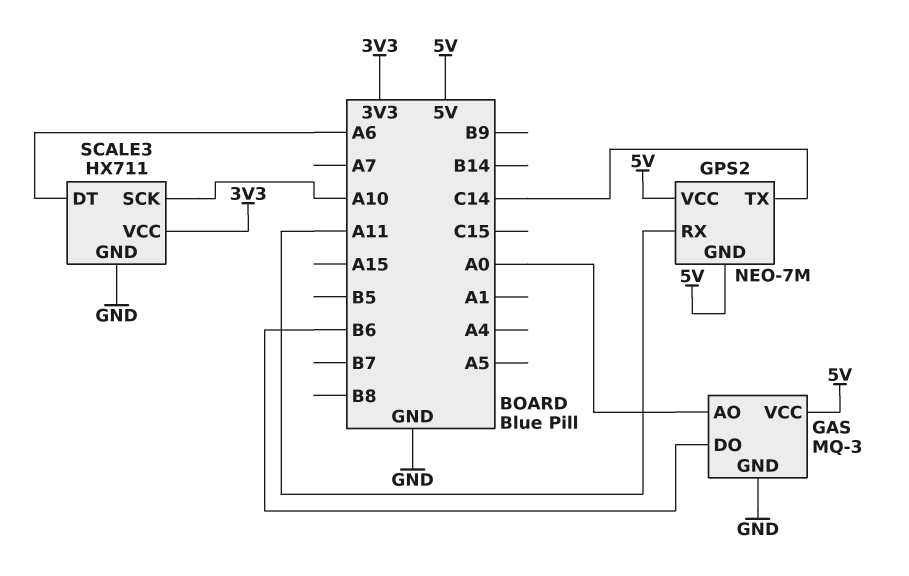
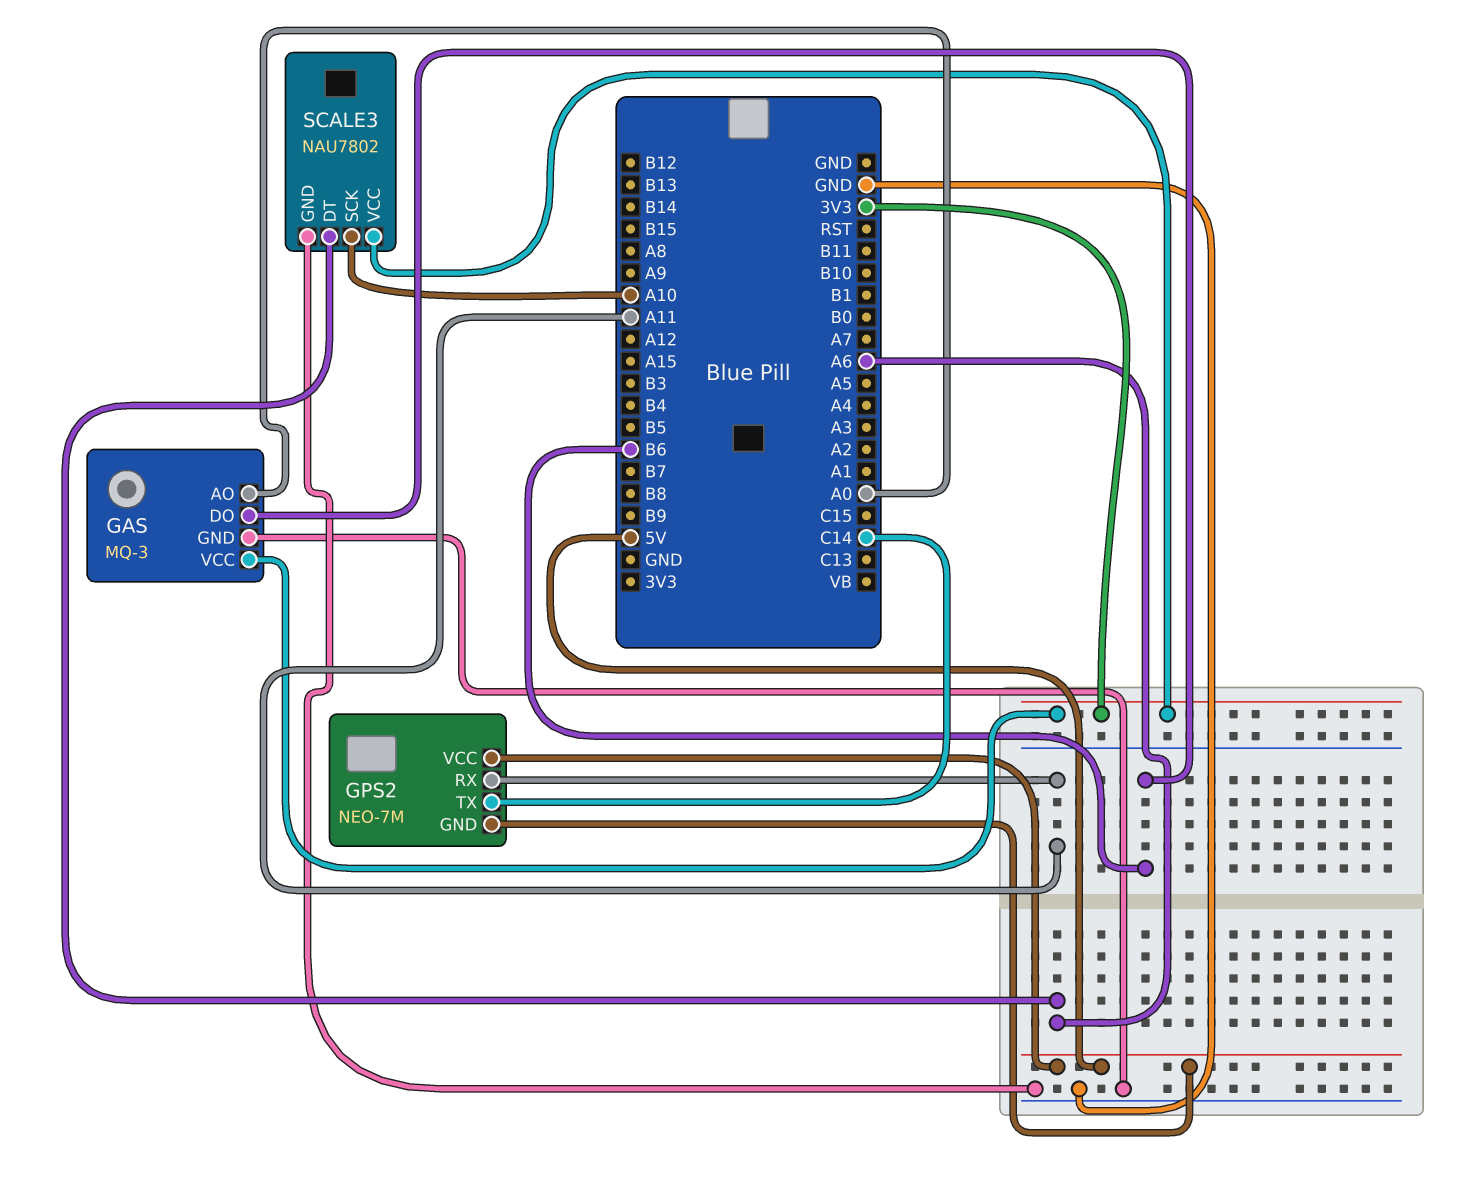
GAS pin VCC: 5V -> 3V3
SCALE3: HX711 -> NAU7802

